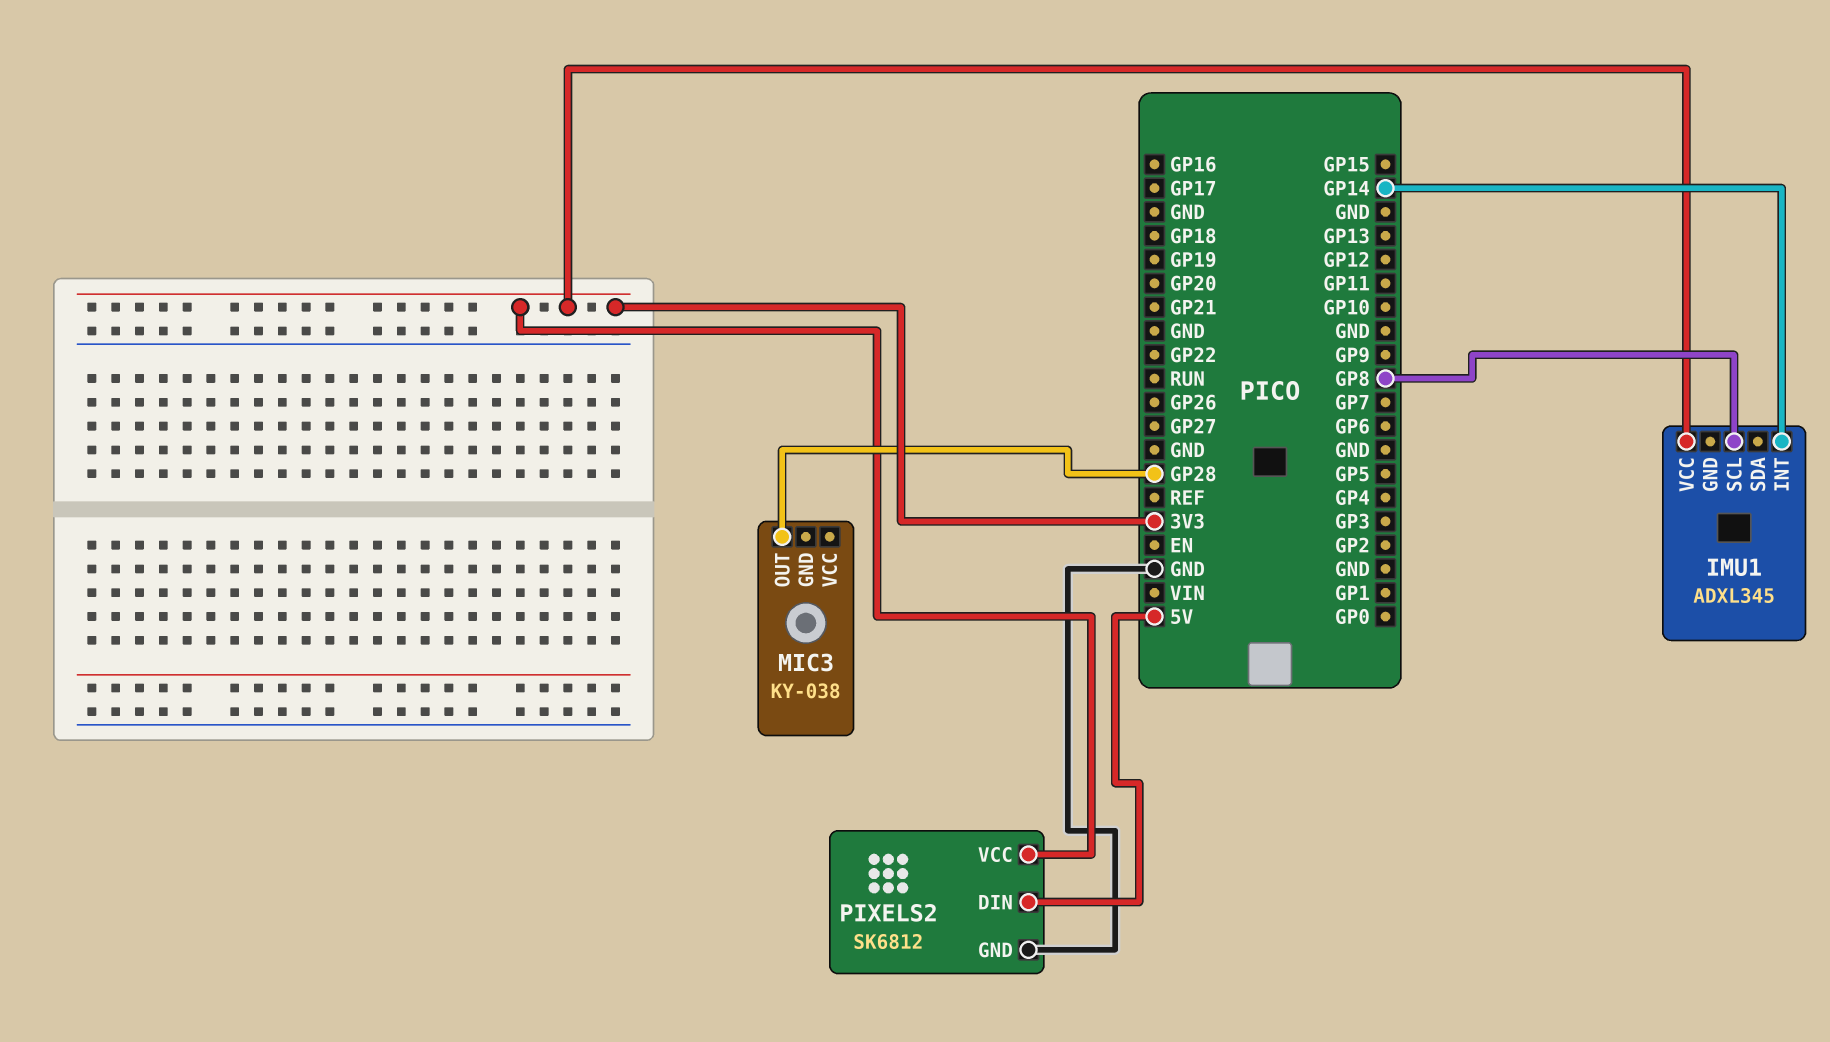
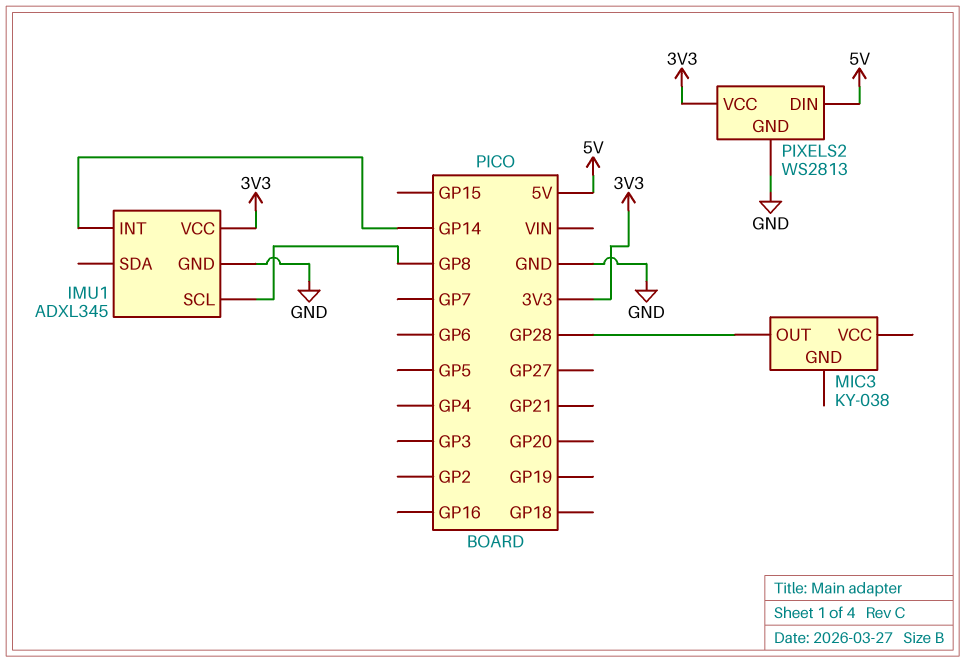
IMU1 pin GND: none -> GND
PIXELS2: SK6812 -> WS2813

